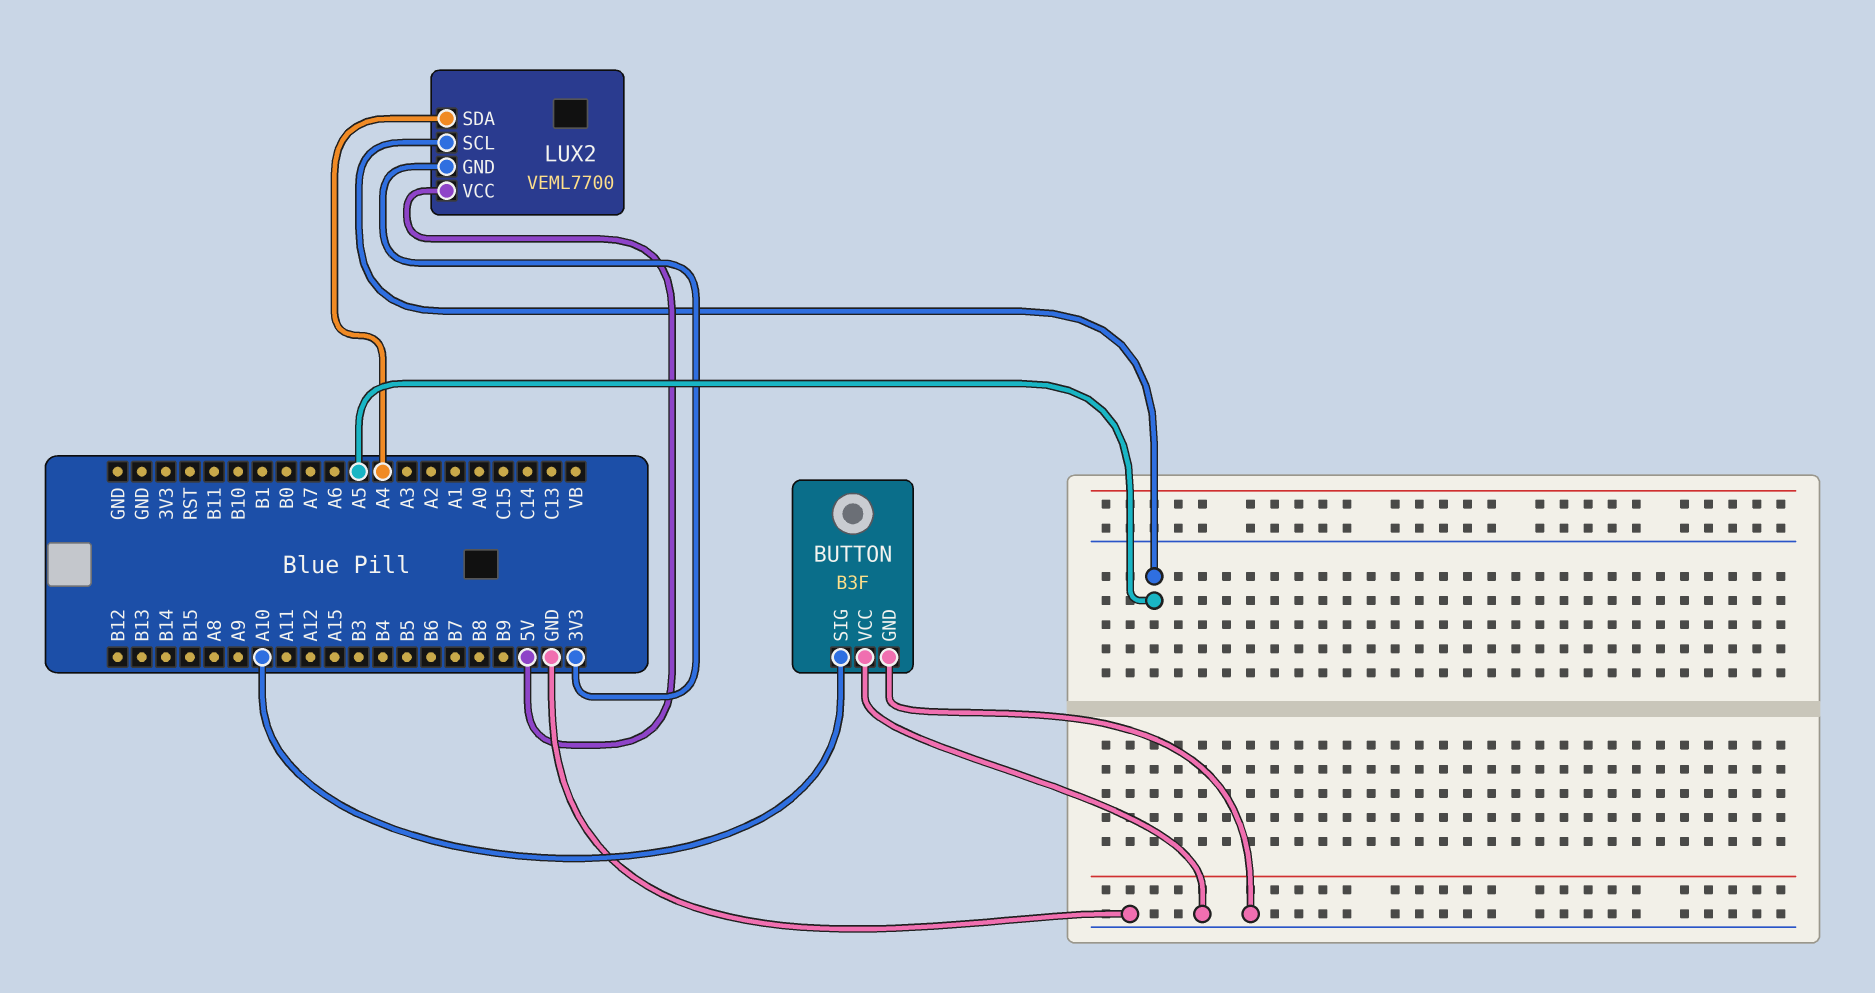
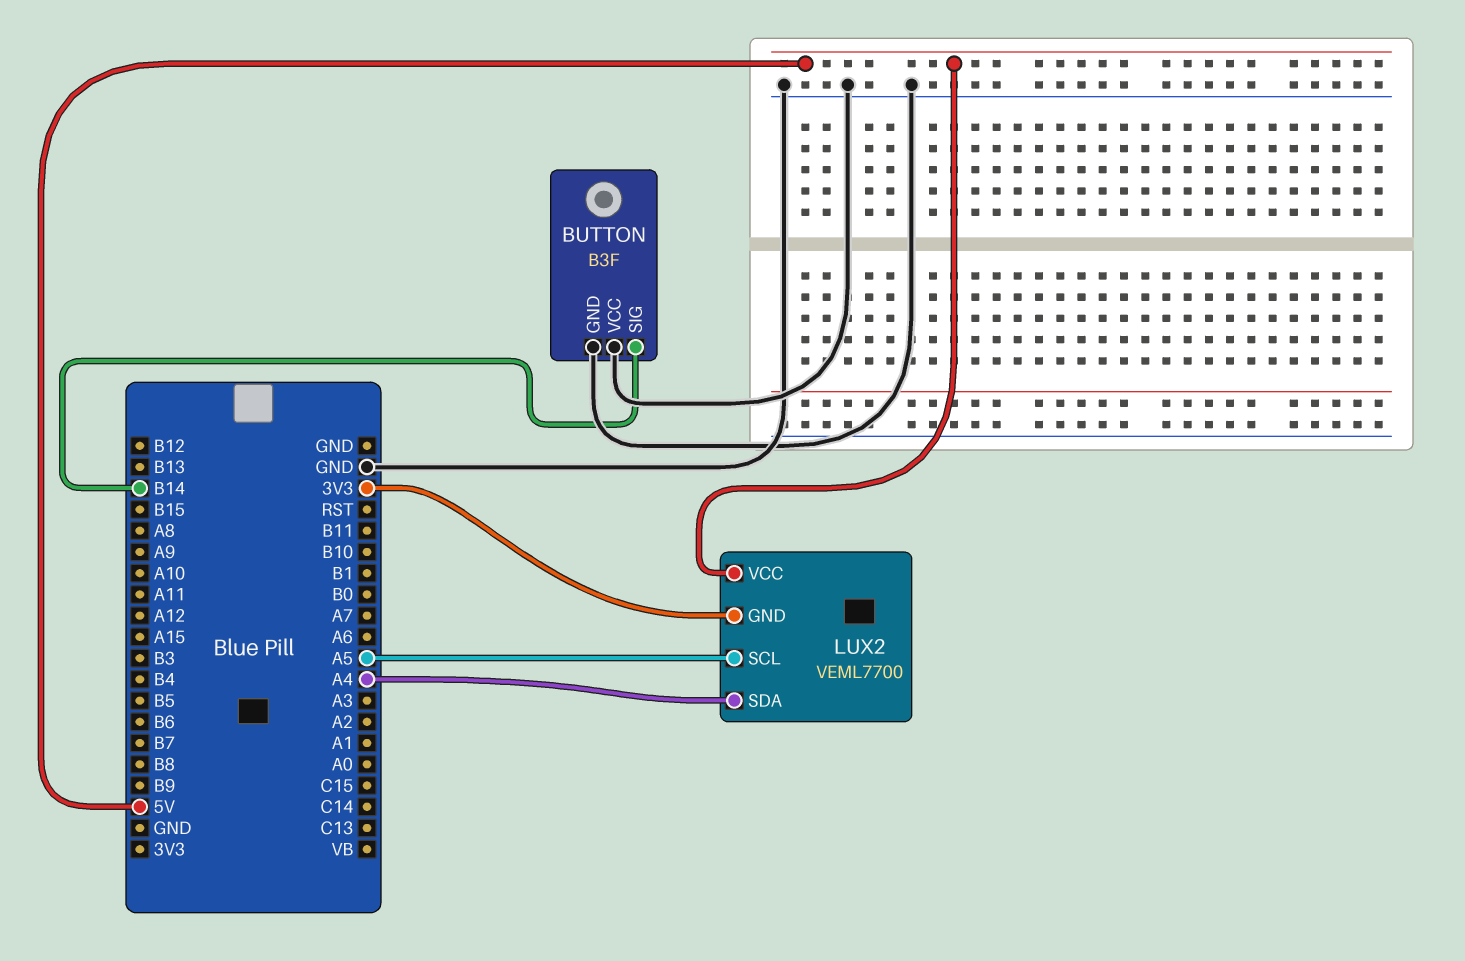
BUTTON pin SIG: A10 -> B14

